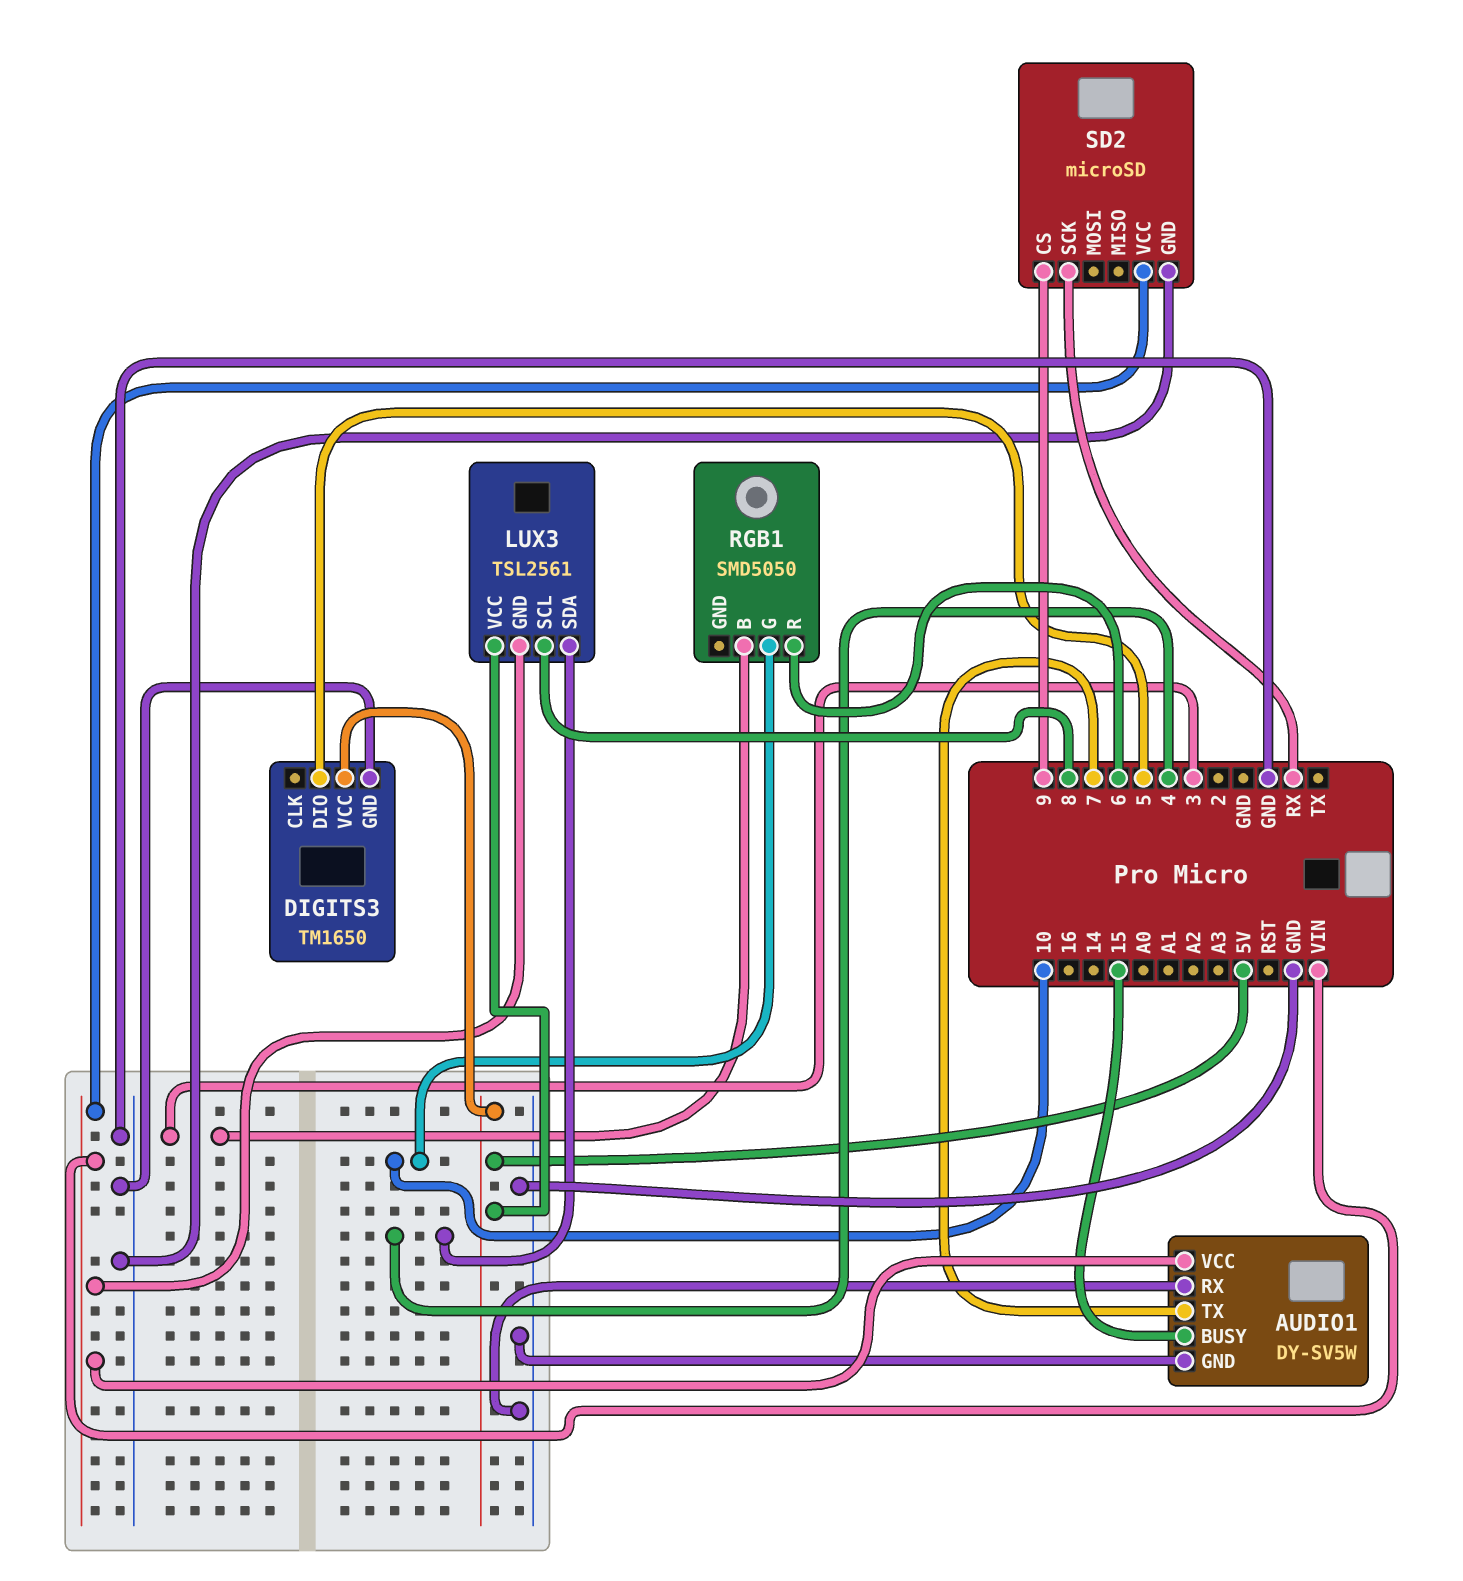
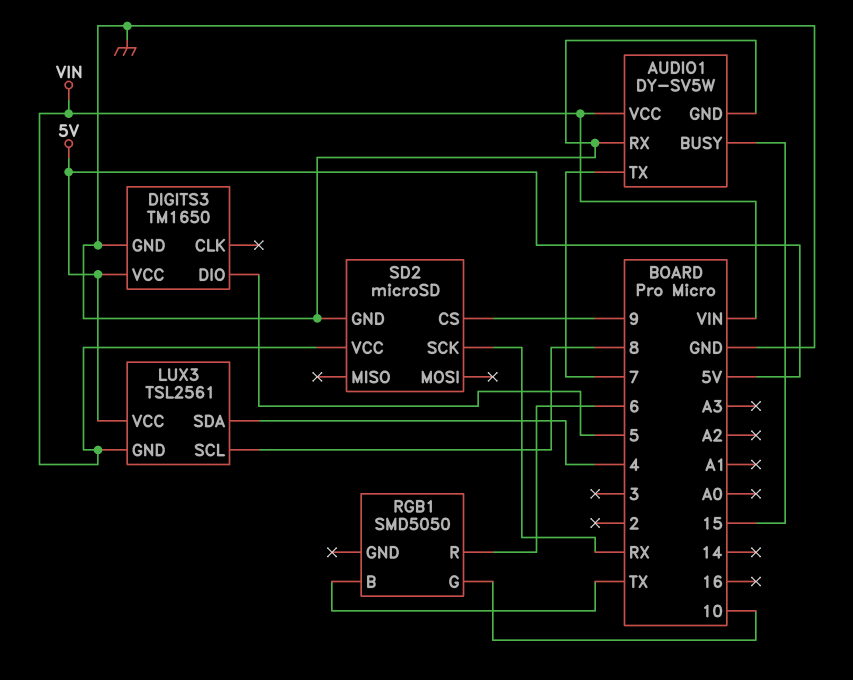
RGB1 pin B: 3 -> TX

